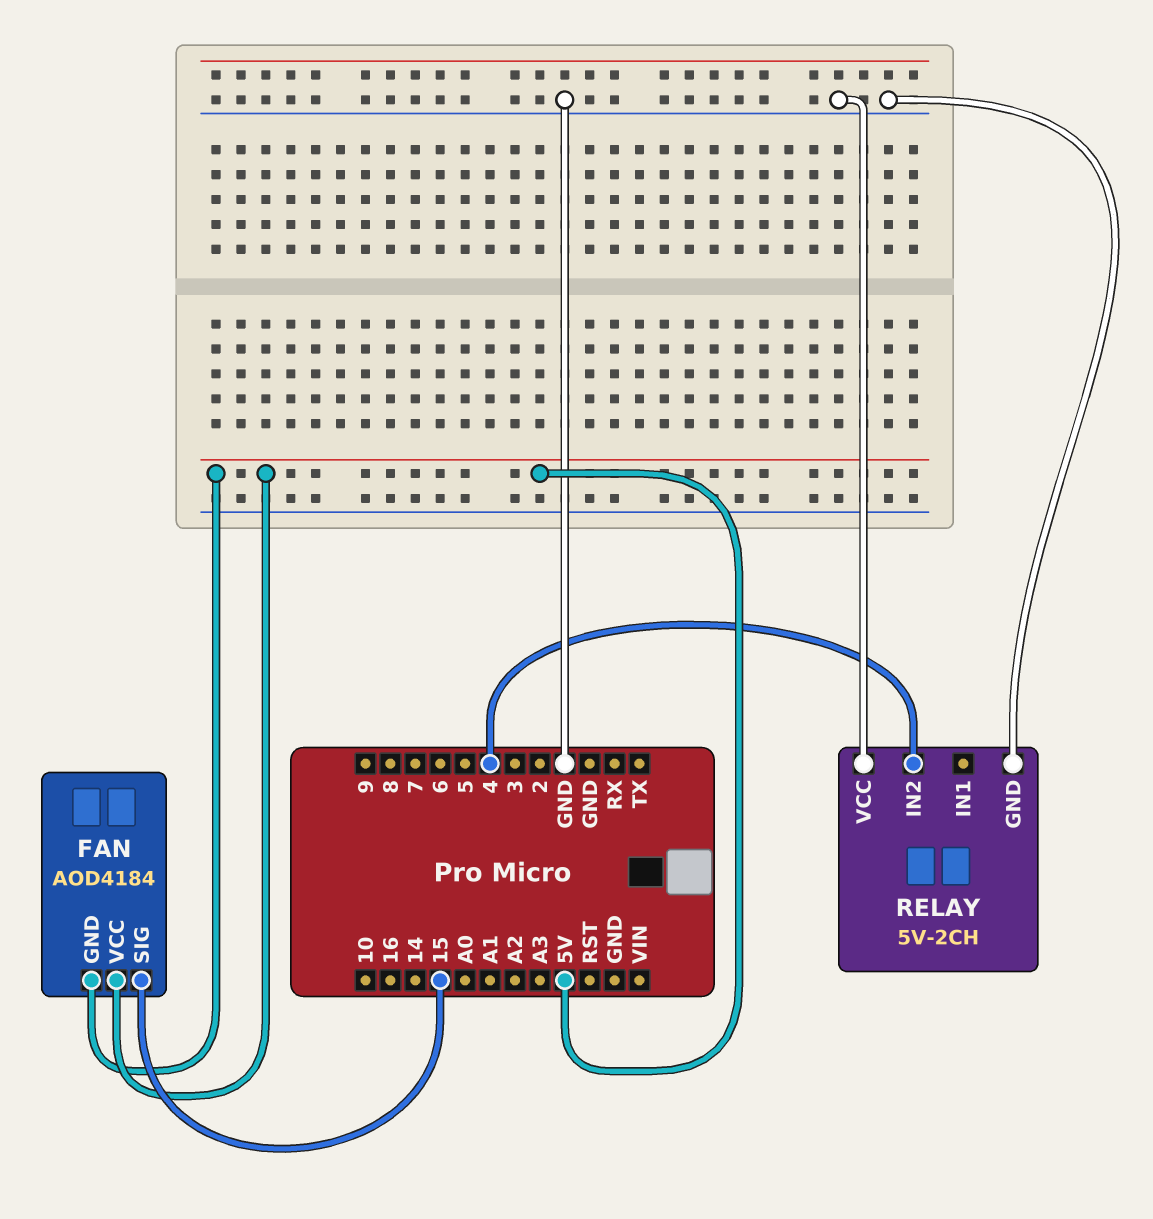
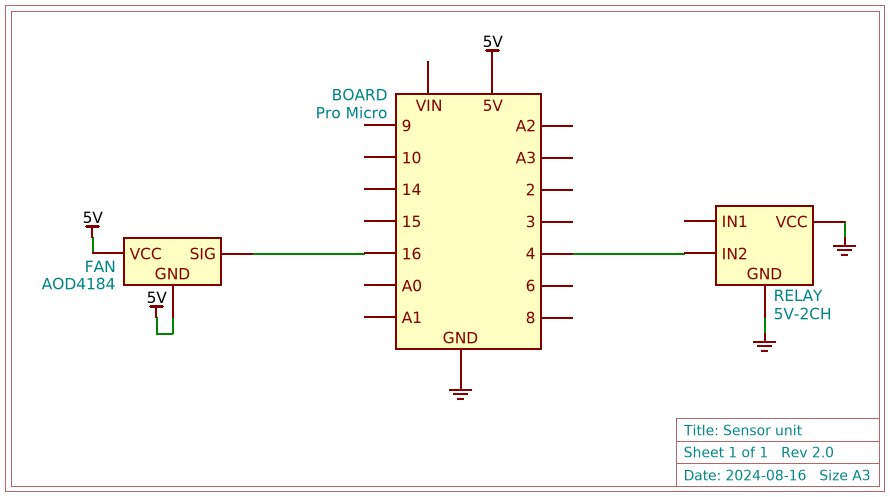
FAN pin SIG: 15 -> 16

